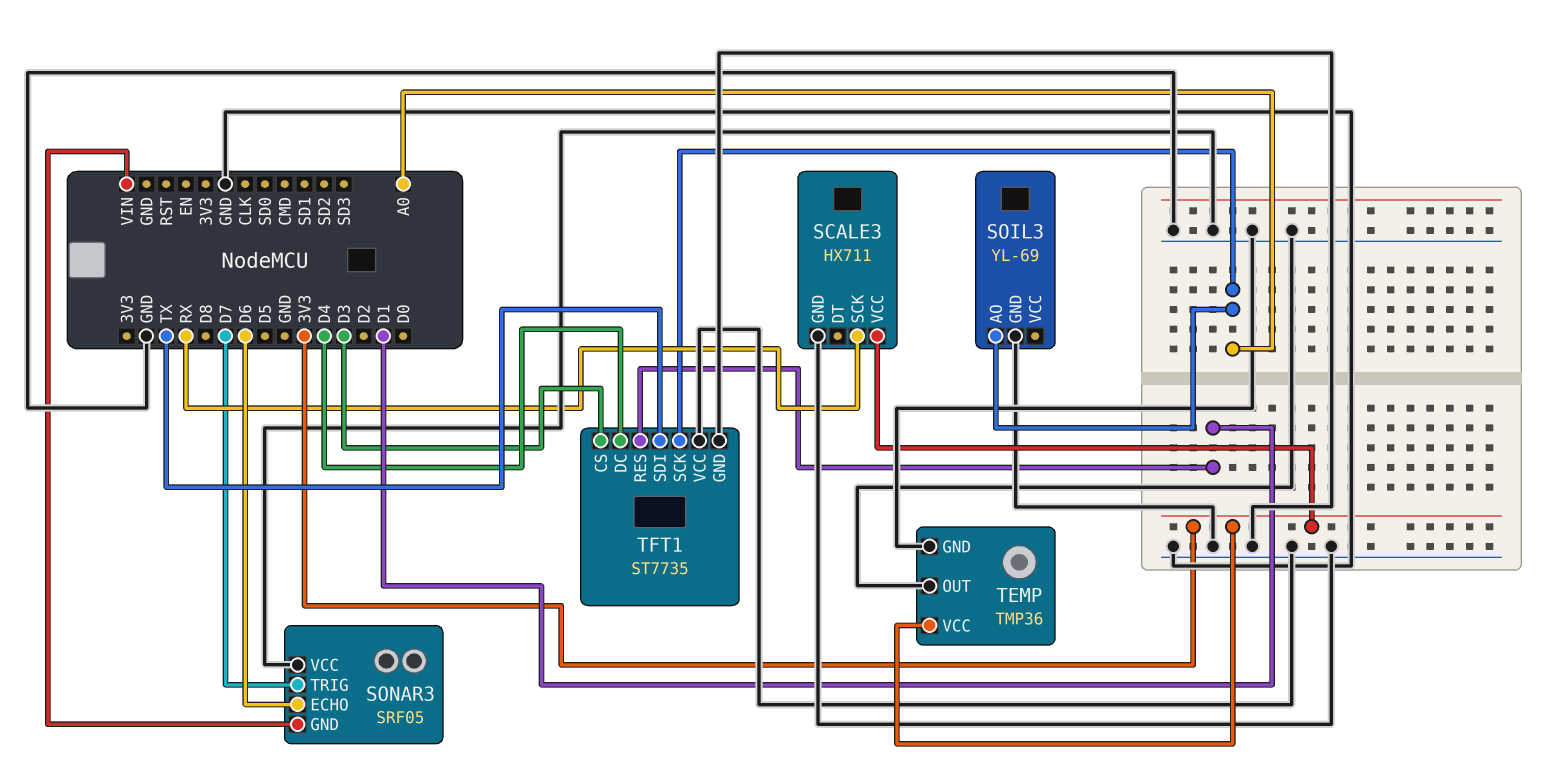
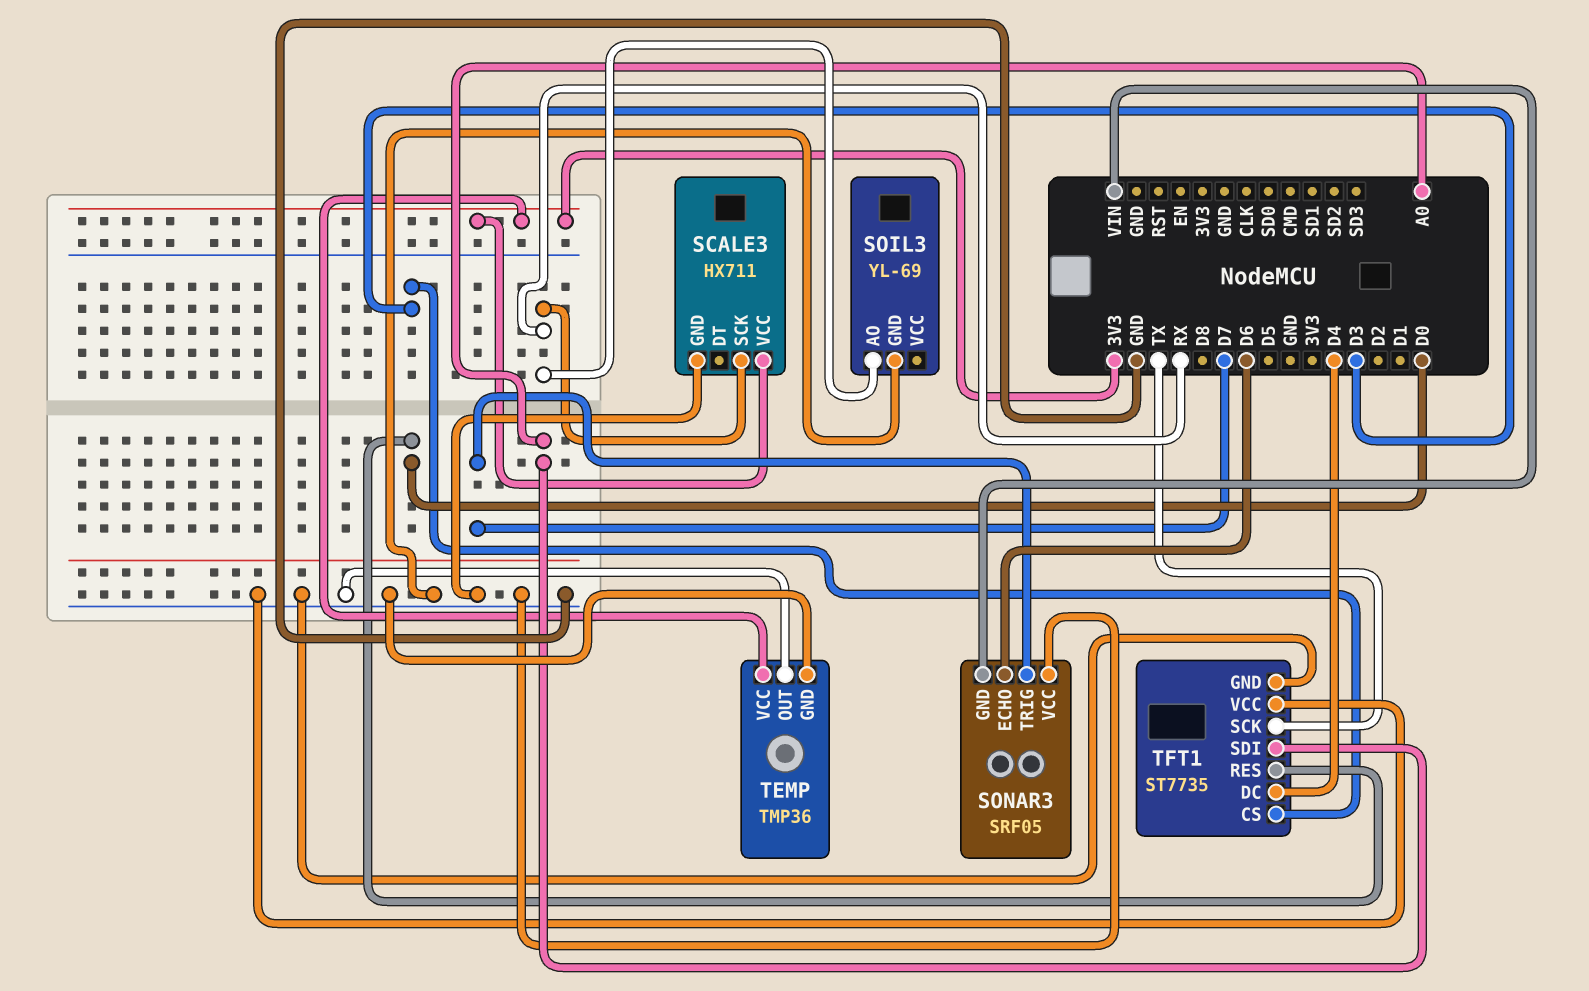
SOIL3 pin AO: A0 -> RX
TFT1 pin RES: D1 -> D0
TFT1 pin SCK: A0 -> TX
TFT1 pin SDI: TX -> A0

